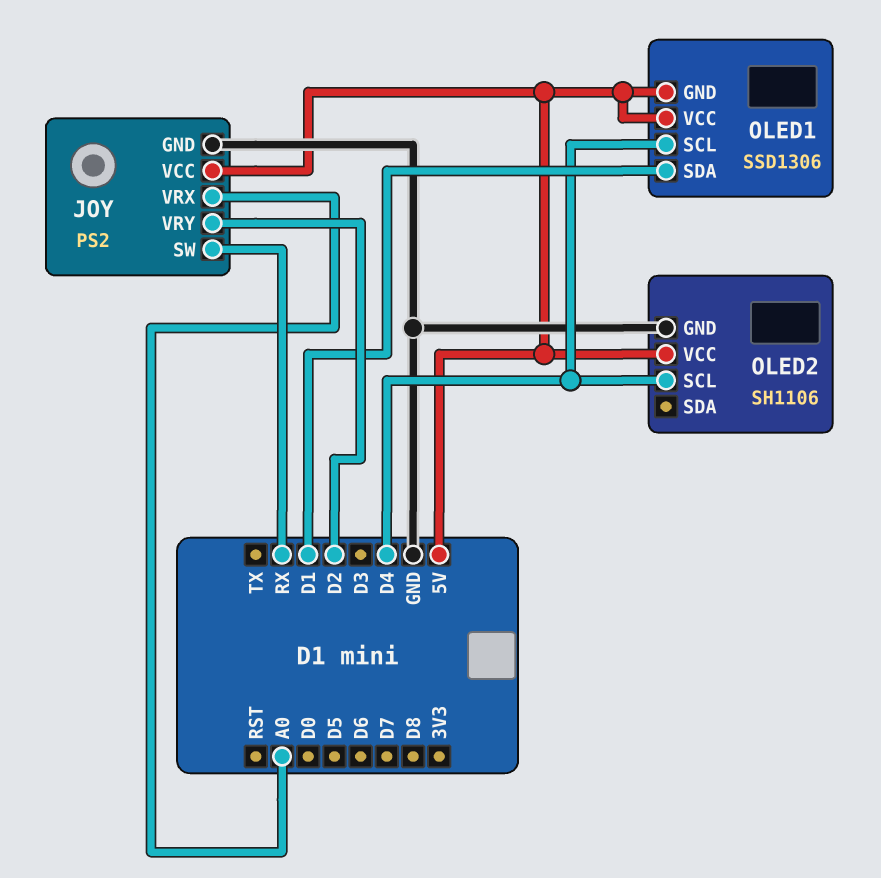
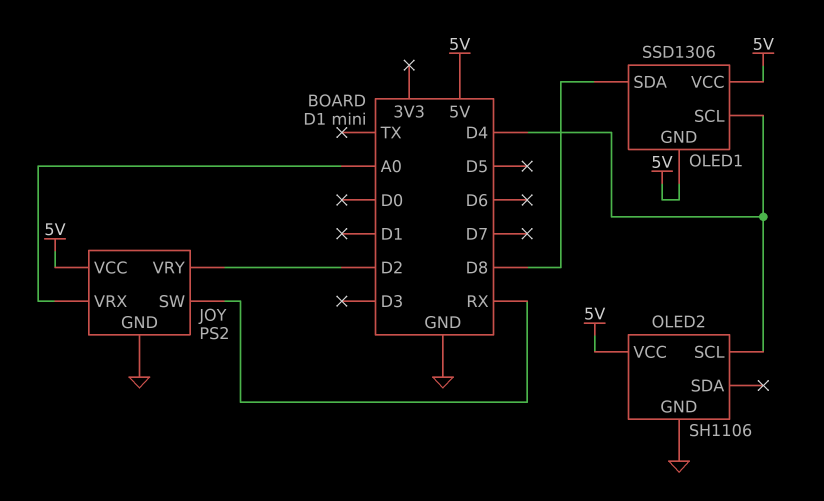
OLED1 pin SDA: D1 -> D8

